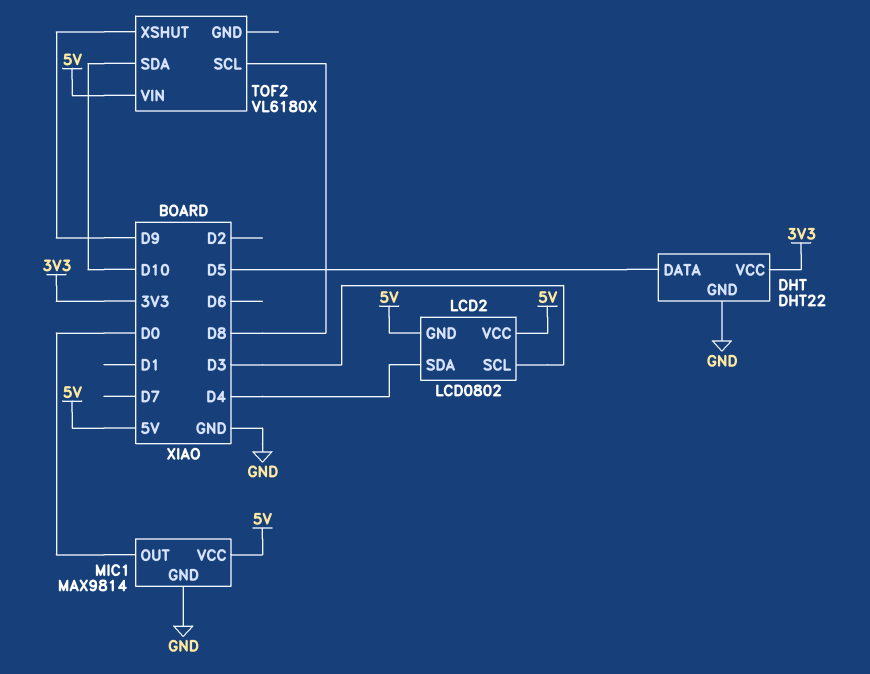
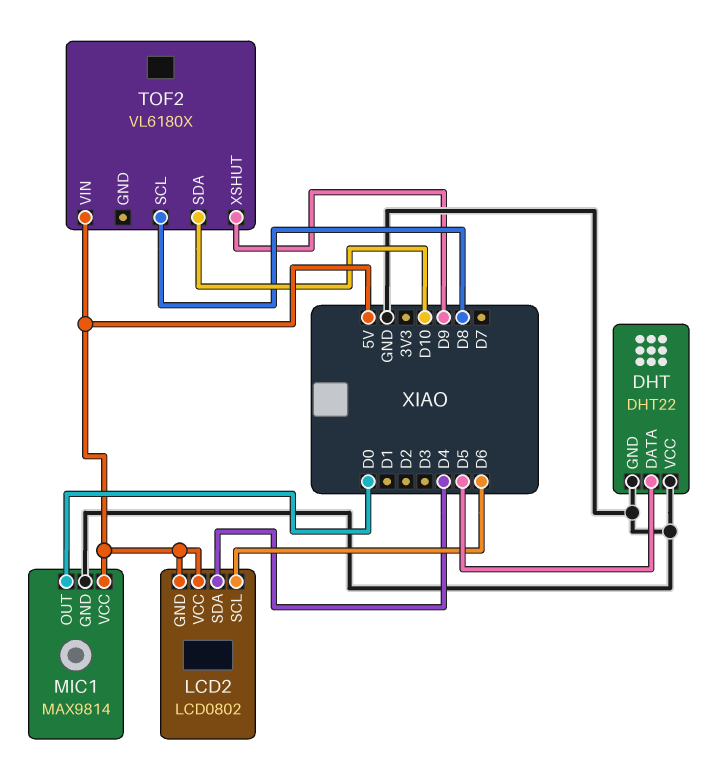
DHT pin VCC: 3V3 -> GND
LCD2 pin SCL: D3 -> D6

